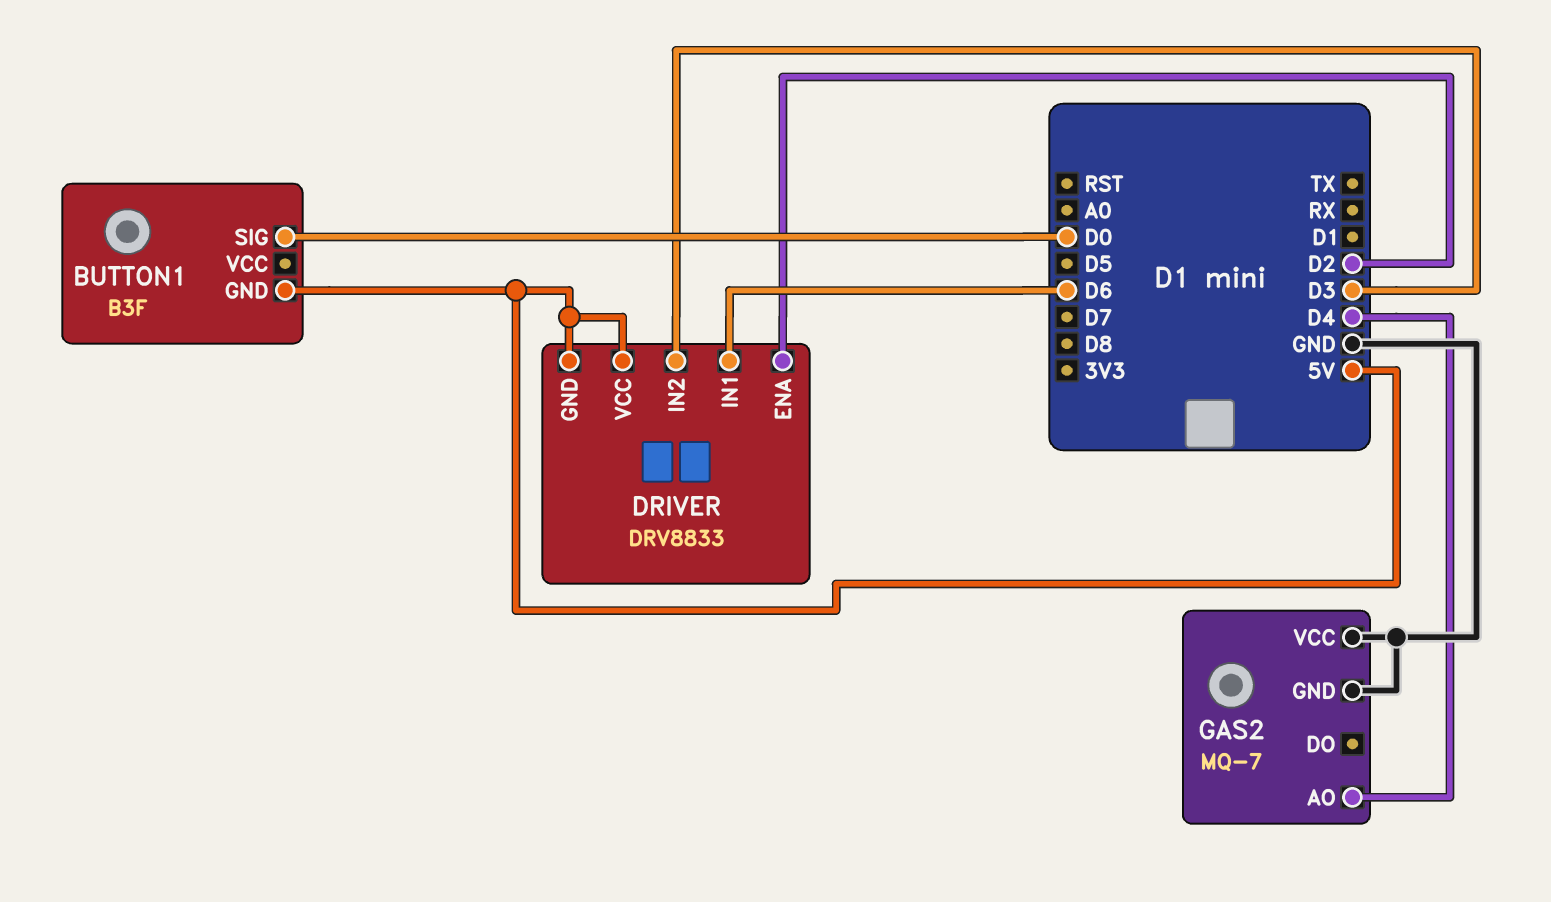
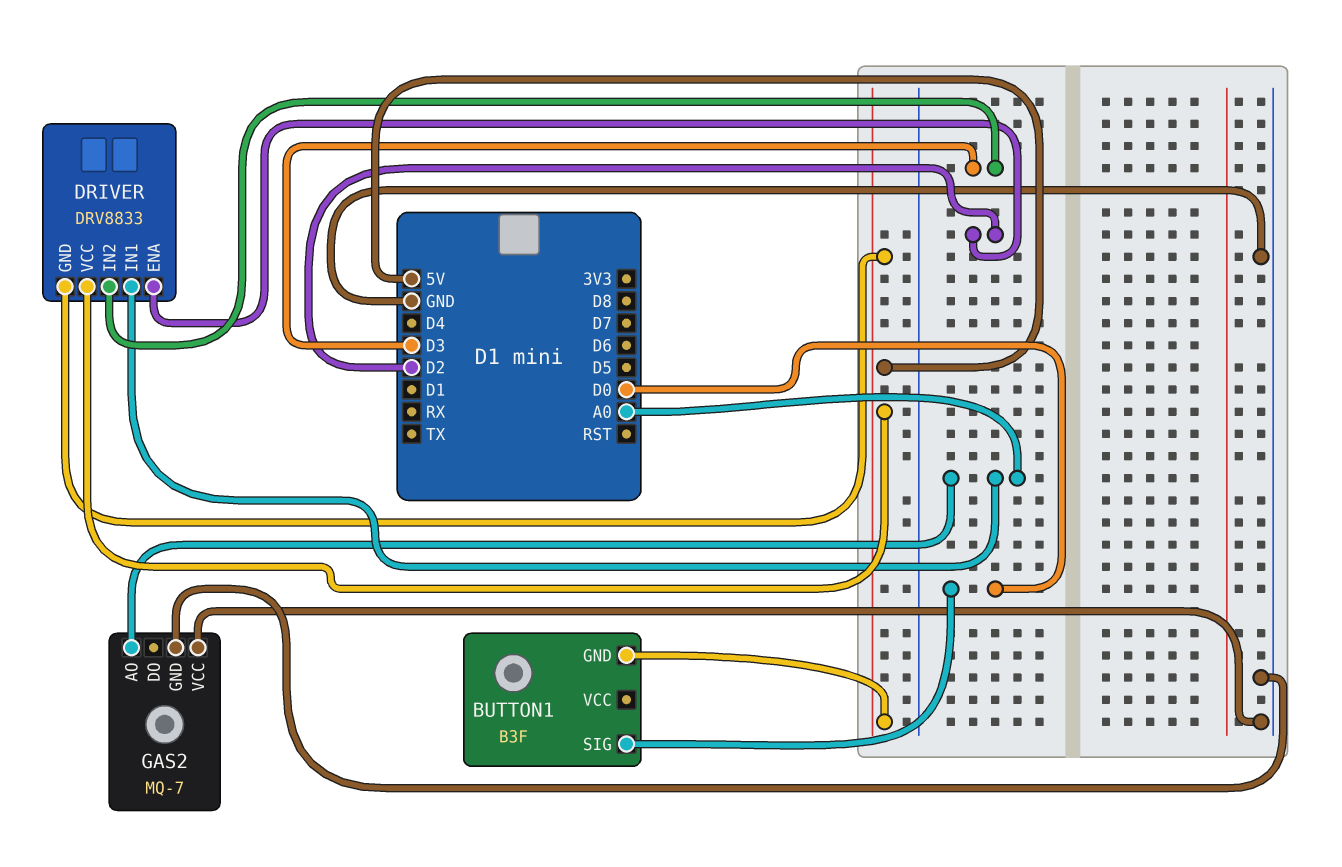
DRIVER pin IN1: D6 -> A0
GAS2 pin AO: D4 -> A0

